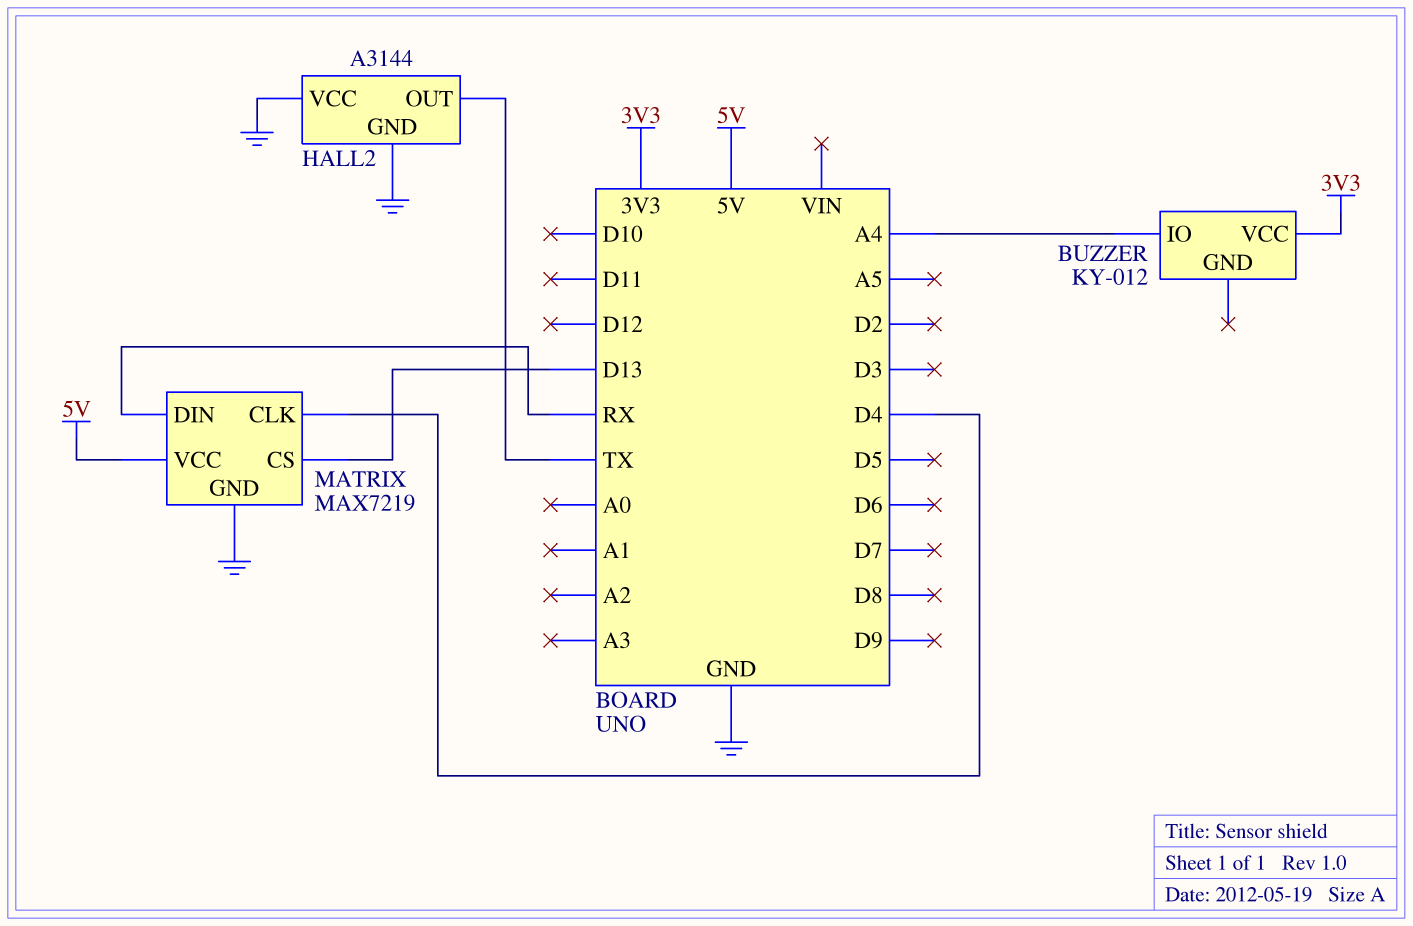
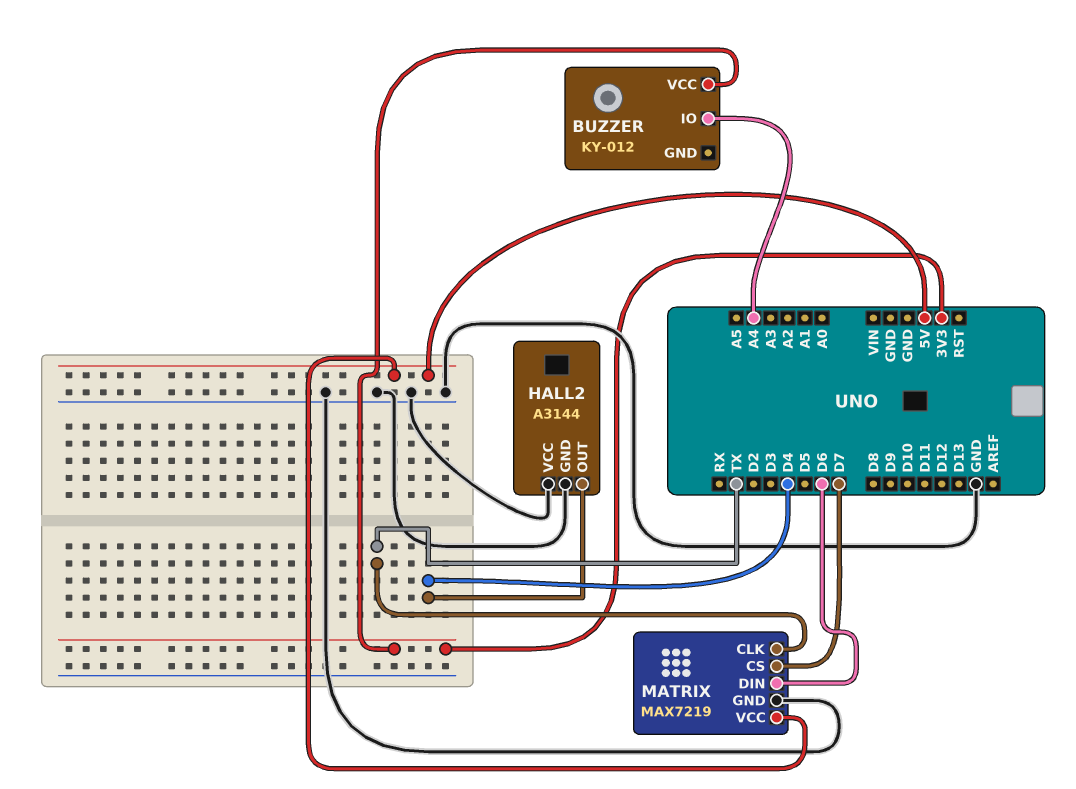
HALL2 pin OUT: TX -> D4
MATRIX pin CLK: D4 -> TX
MATRIX pin CS: D13 -> D7
MATRIX pin DIN: RX -> D6

